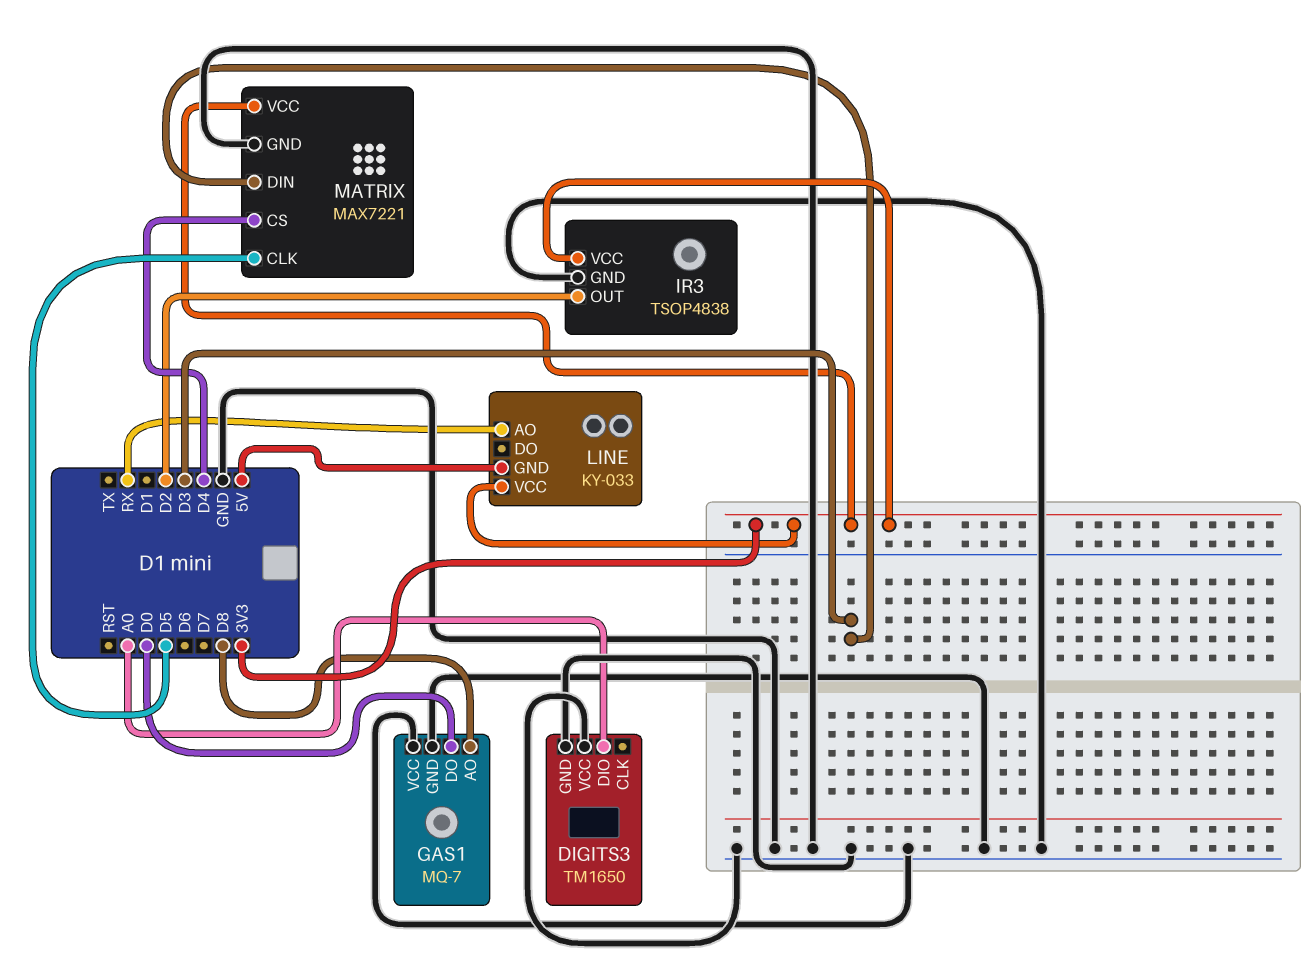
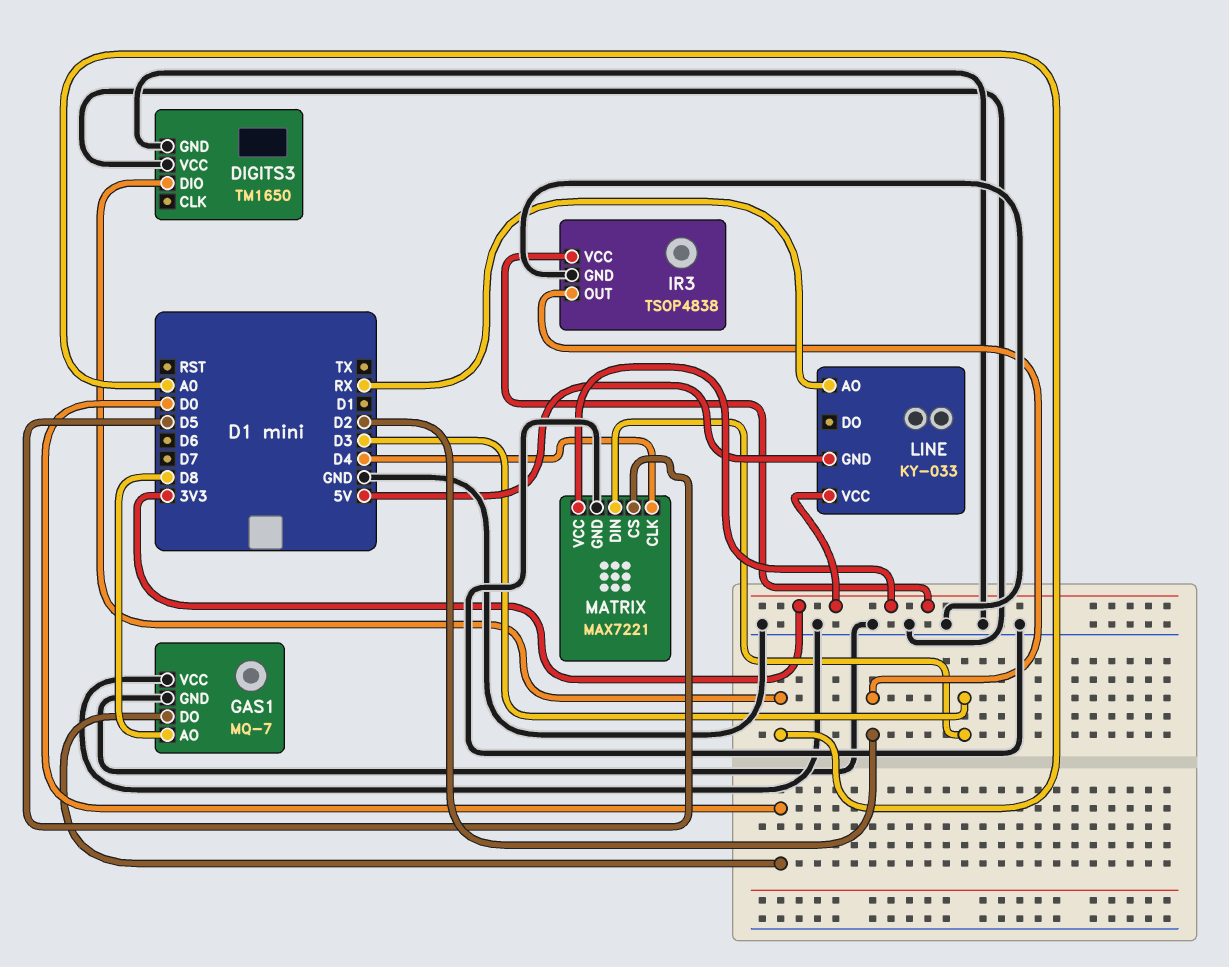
MATRIX pin CLK: D5 -> D4
MATRIX pin CS: D4 -> D5

